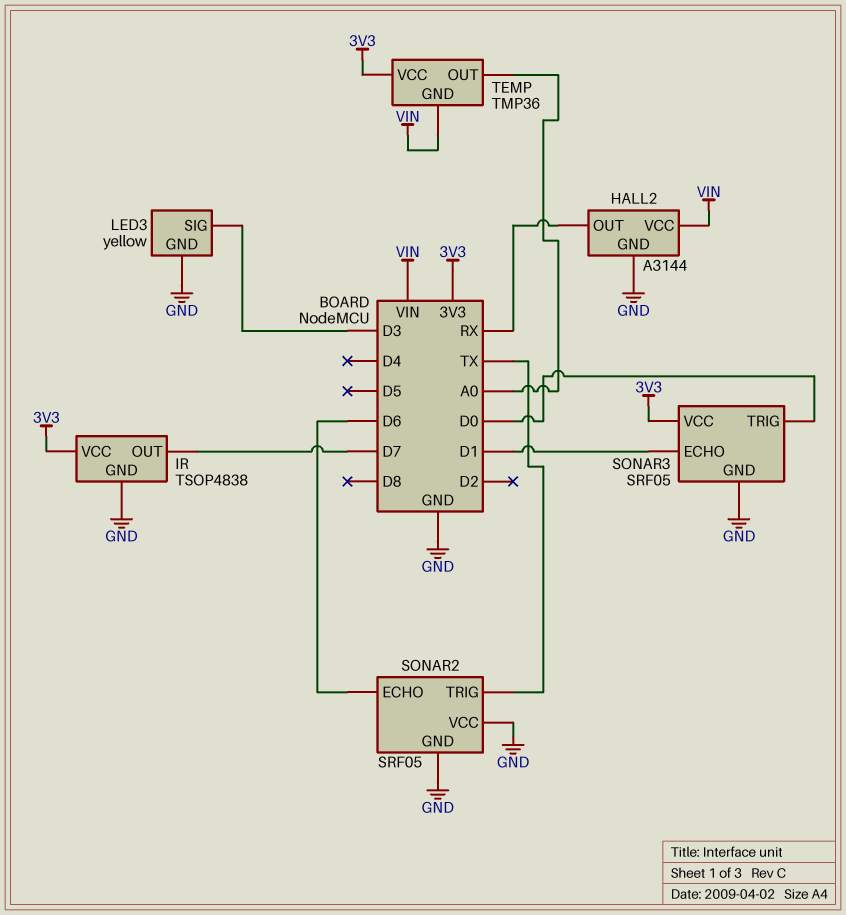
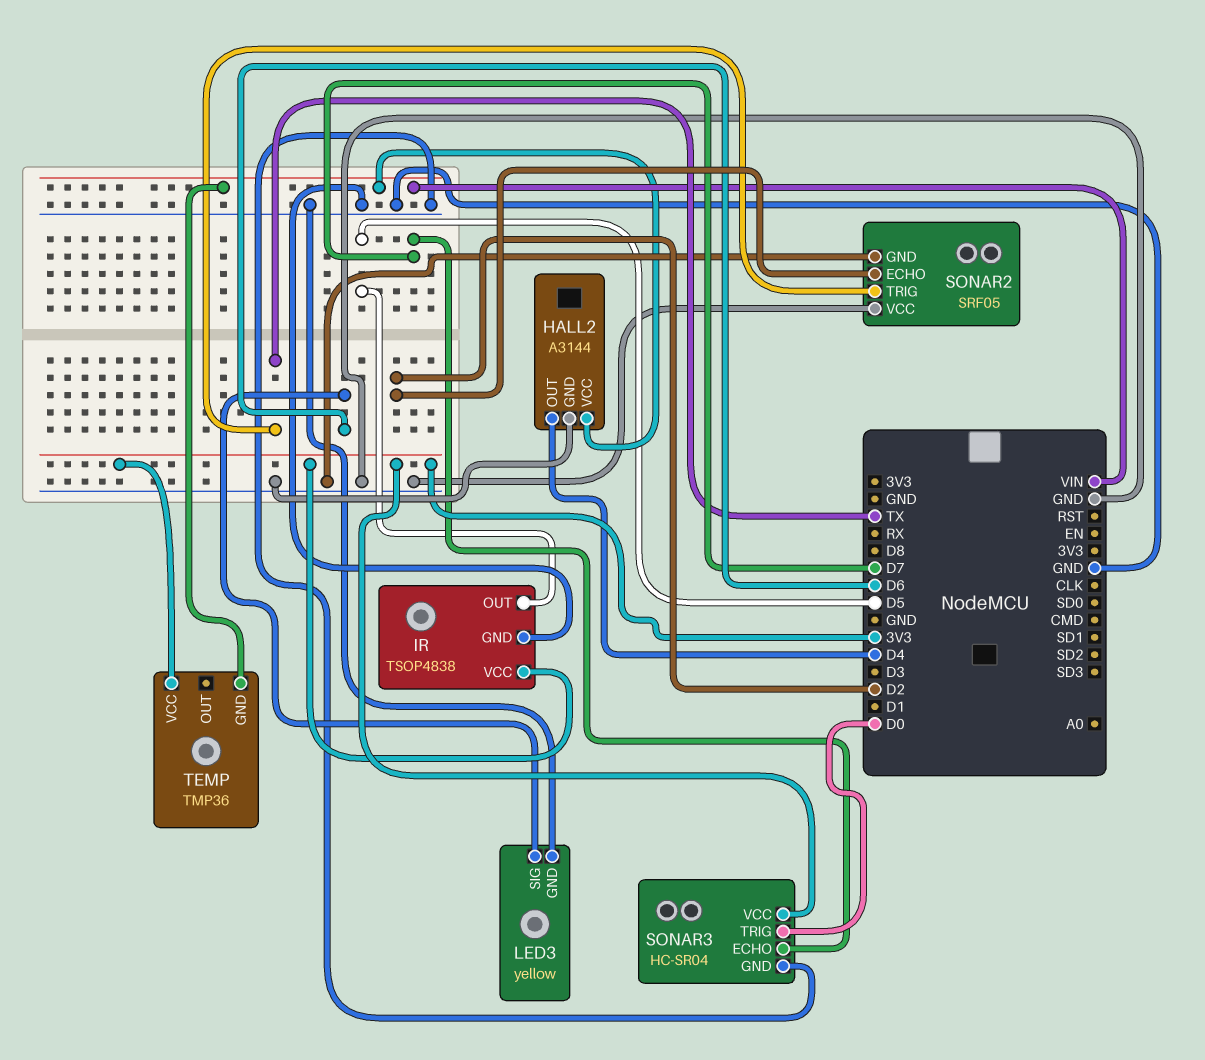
HALL2 pin OUT: RX -> D4
IR pin OUT: D7 -> D5
LED3 pin SIG: D3 -> D6
SONAR2 pin ECHO: D6 -> D2
SONAR3: SRF05 -> HC-SR04
SONAR3 pin ECHO: D1 -> D7
TEMP pin OUT: A0 -> none

